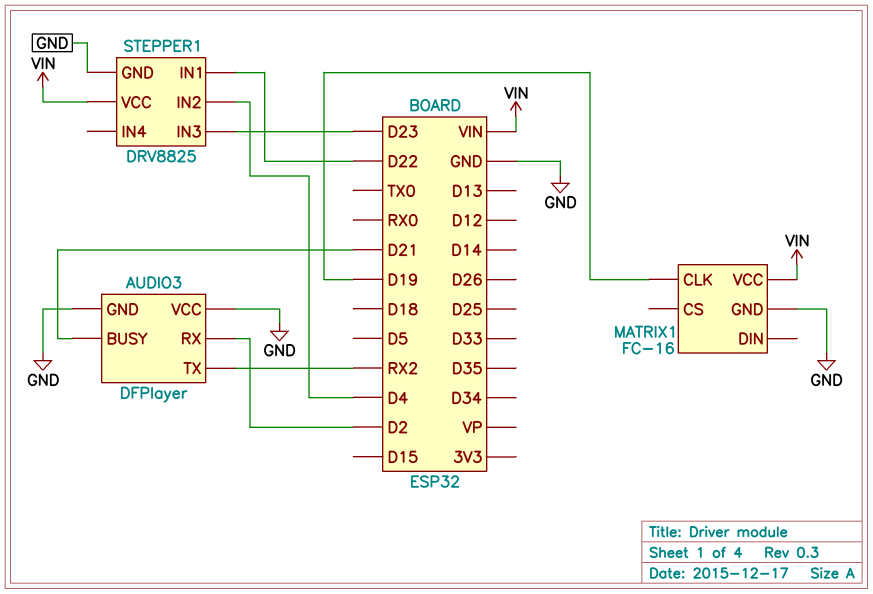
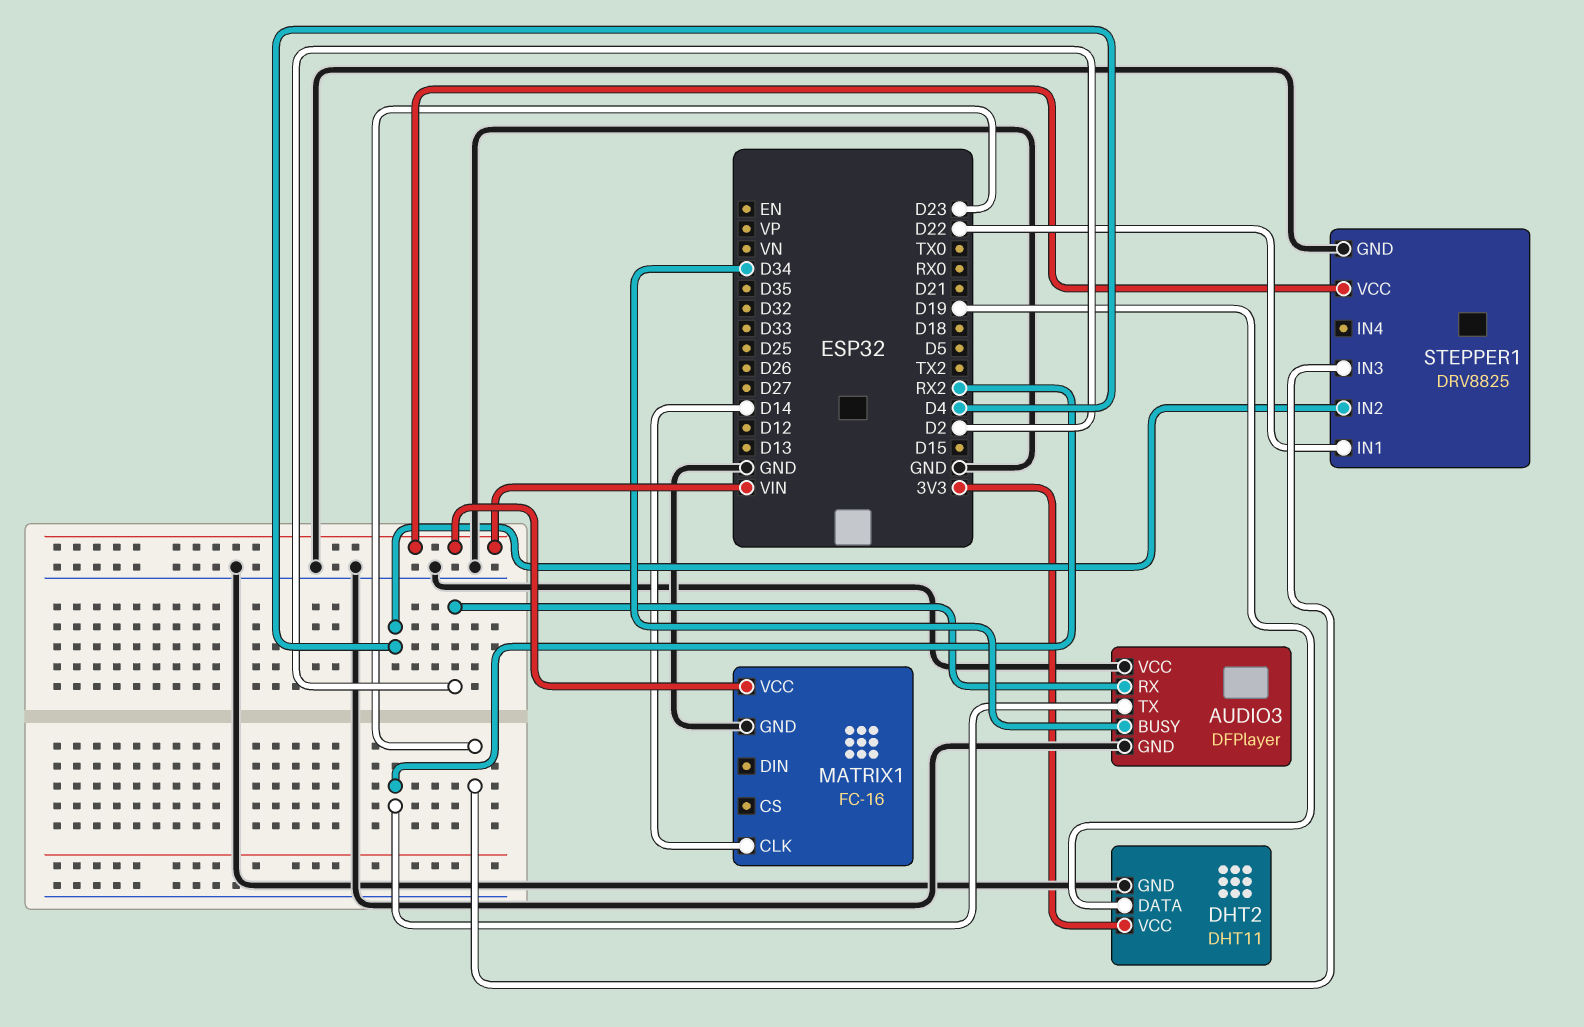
AUDIO3 pin BUSY: D21 -> D34
DHT2: none -> DHT11
DHT2 pin DATA: none -> D19
DHT2 pin GND: none -> GND
DHT2 pin VCC: none -> 3V3
MATRIX1 pin CLK: D19 -> D14

